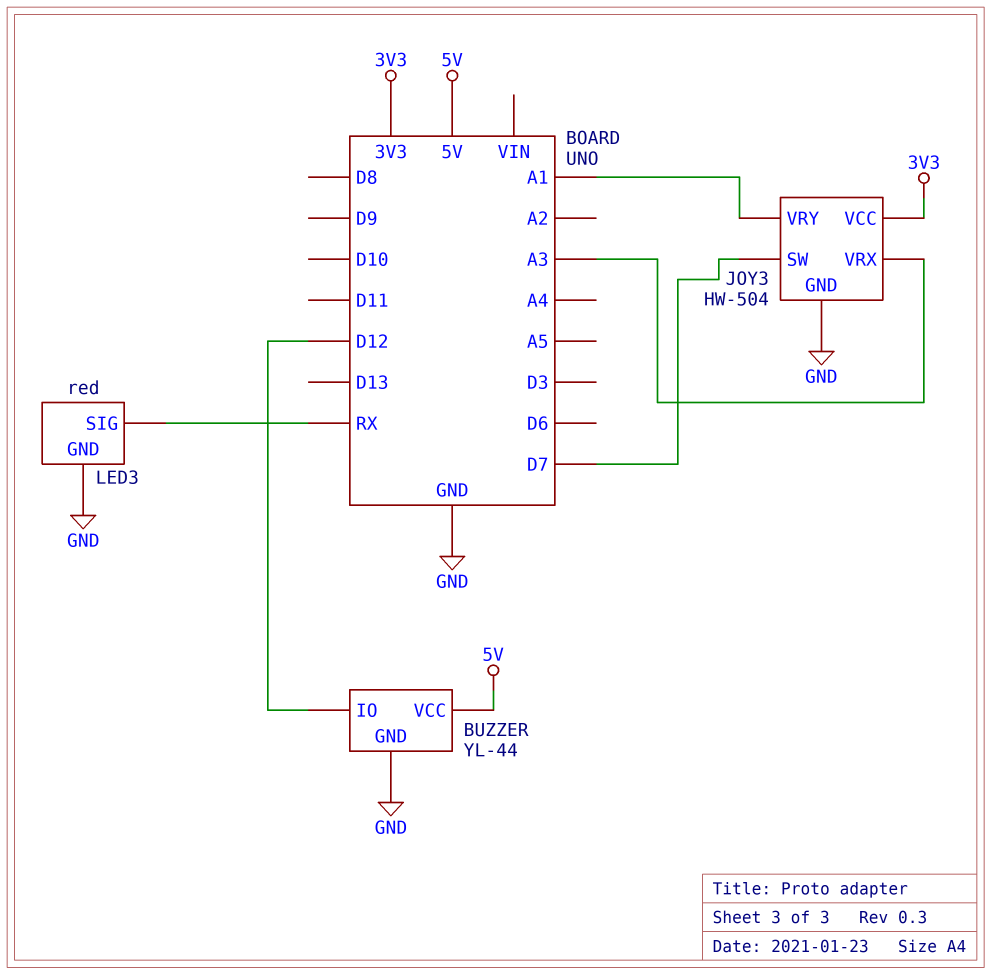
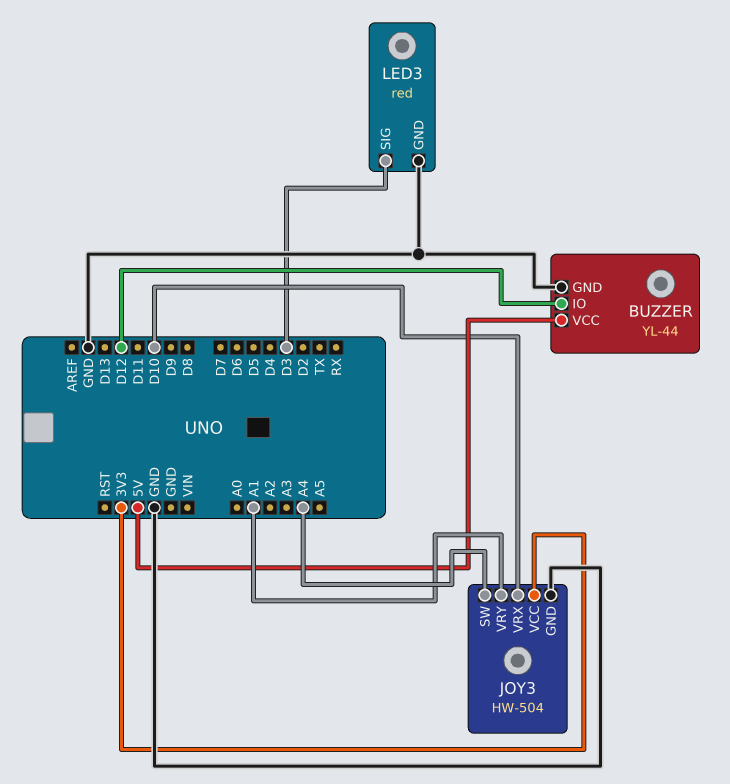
JOY3 pin SW: D7 -> A4
JOY3 pin VRX: A3 -> D10
LED3 pin SIG: RX -> D3

